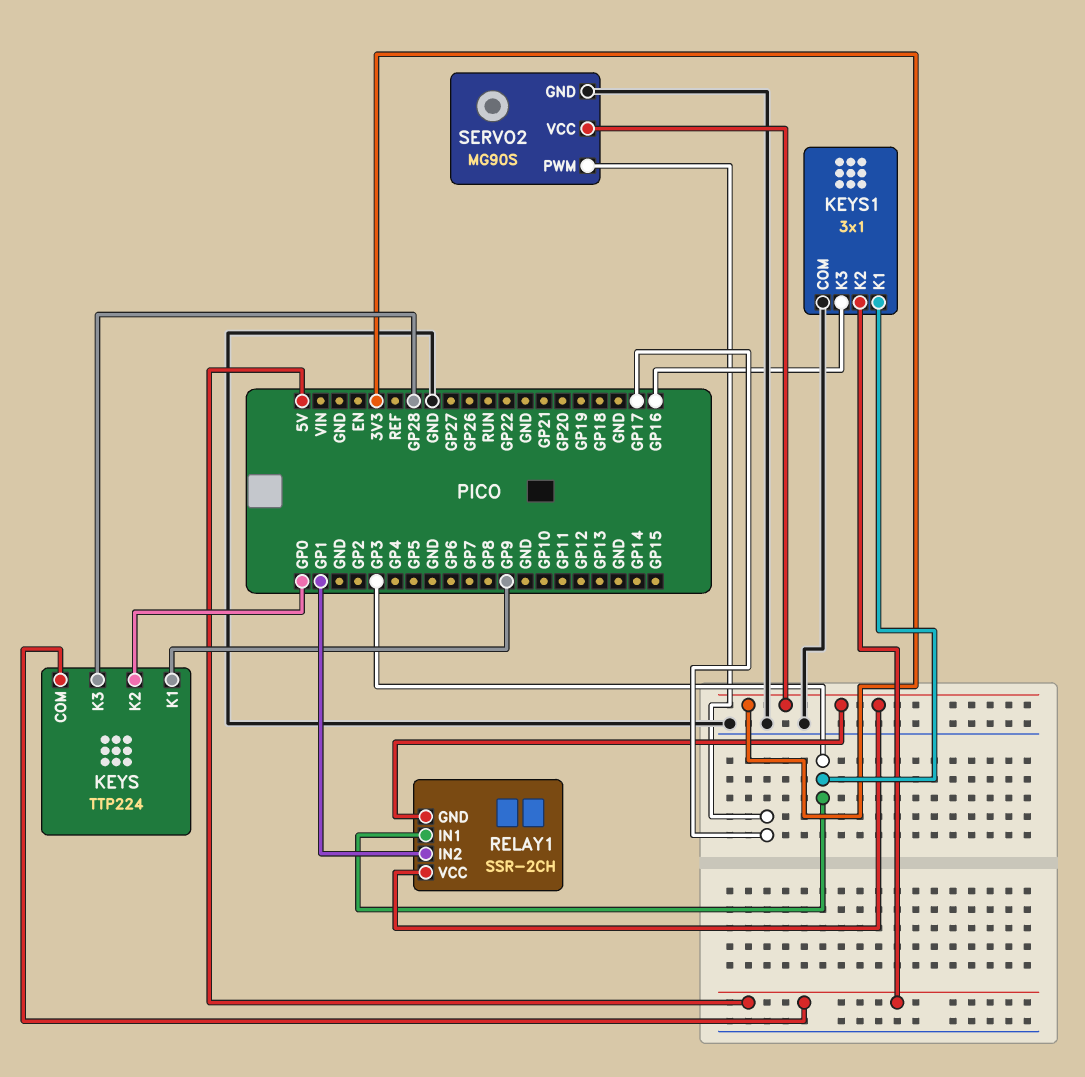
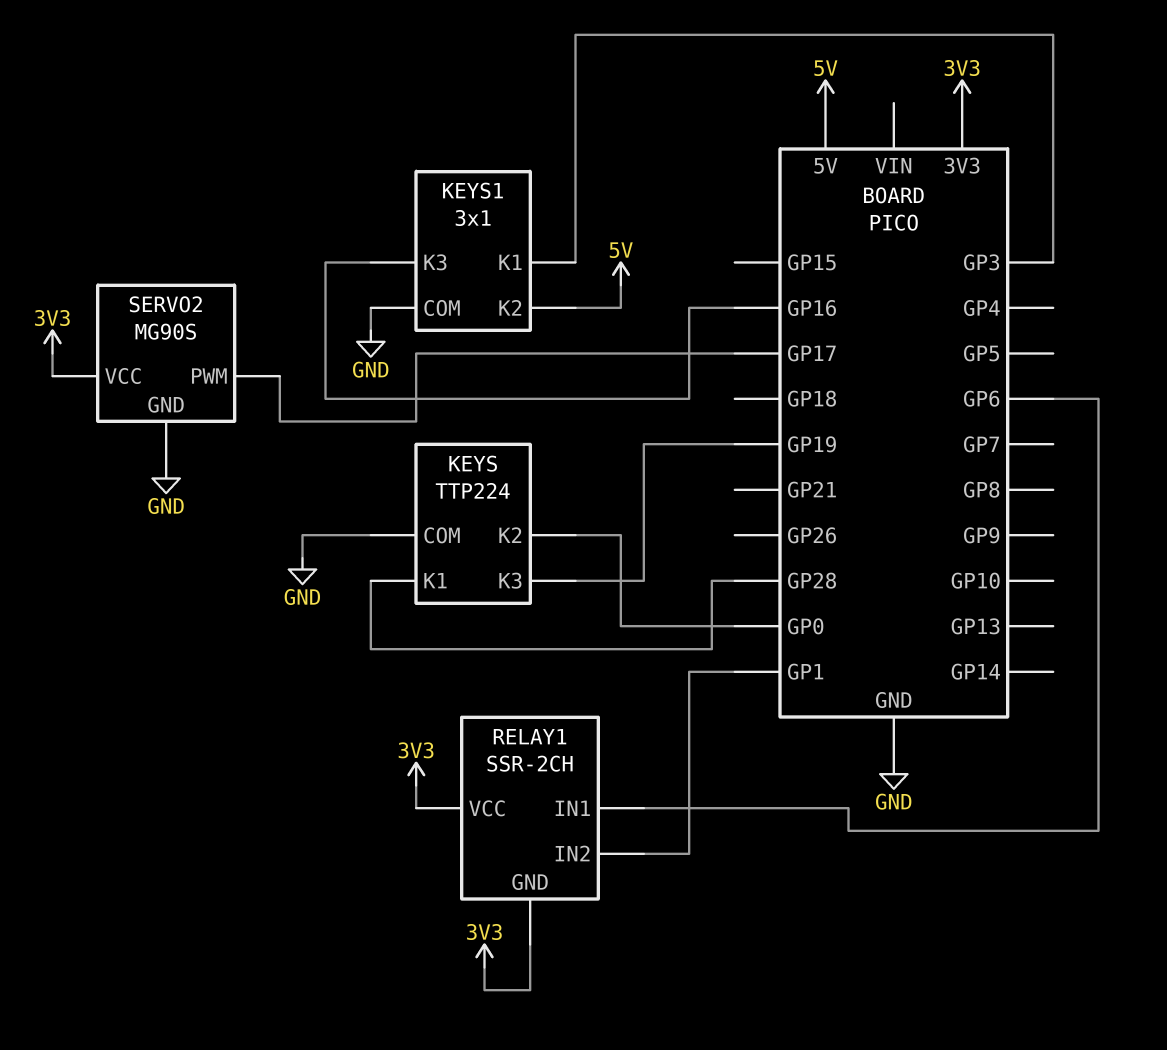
KEYS pin COM: 5V -> GND
KEYS pin K1: GP9 -> GP28
KEYS pin K3: GP28 -> GP19
RELAY1 pin IN1: GP3 -> GP6

